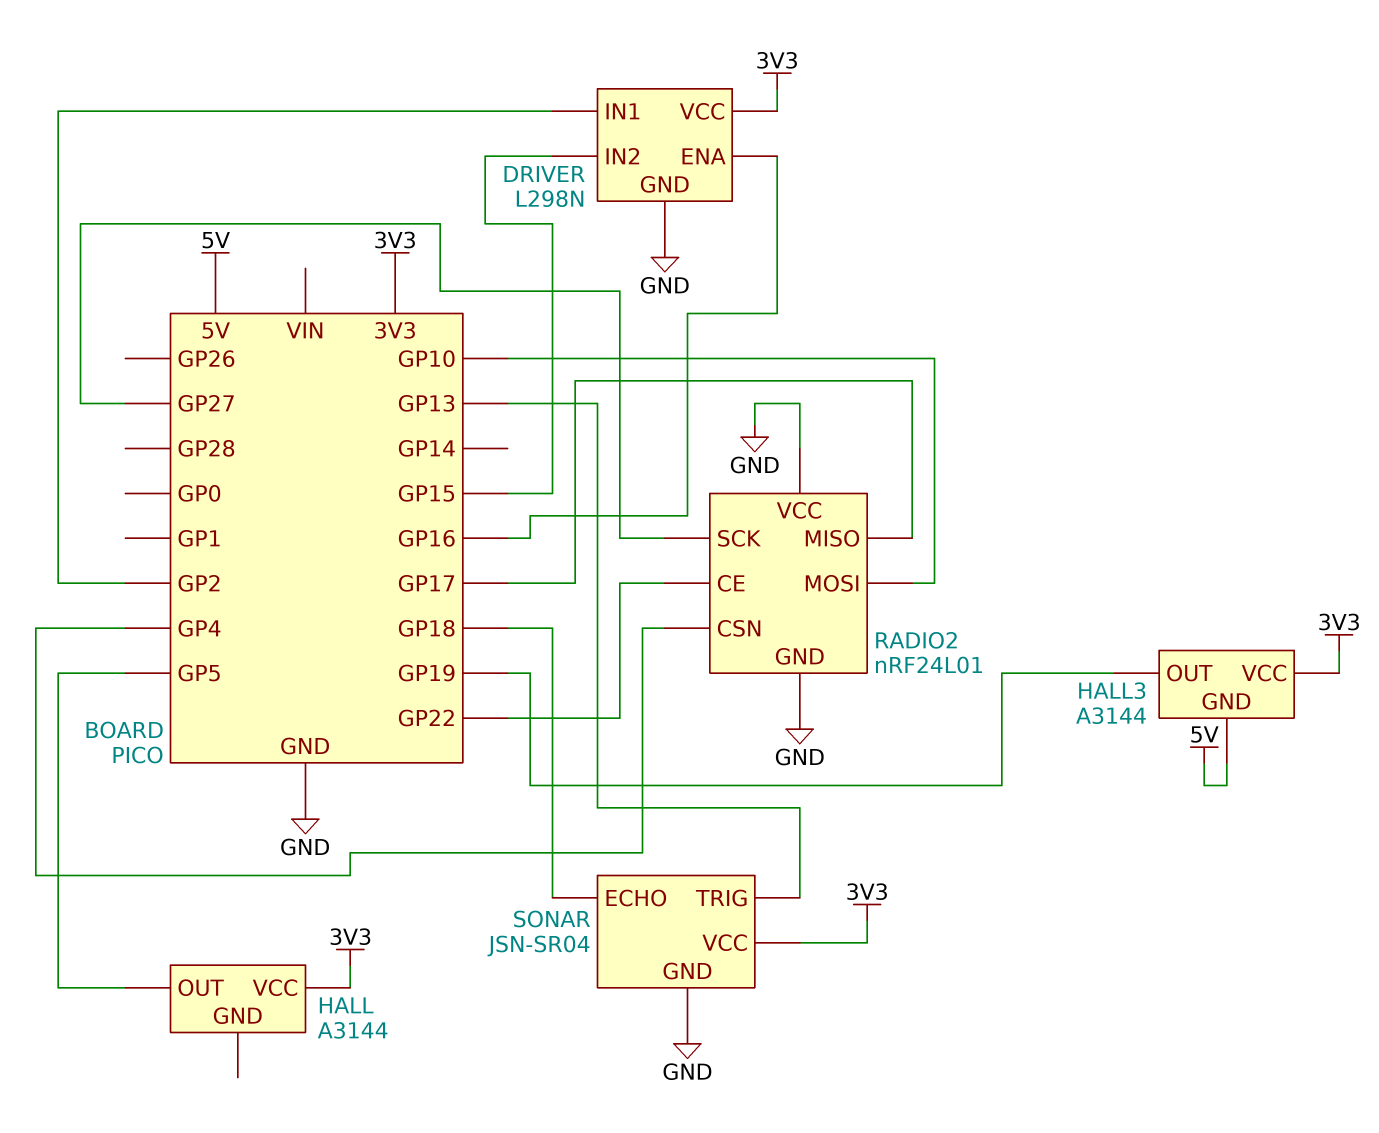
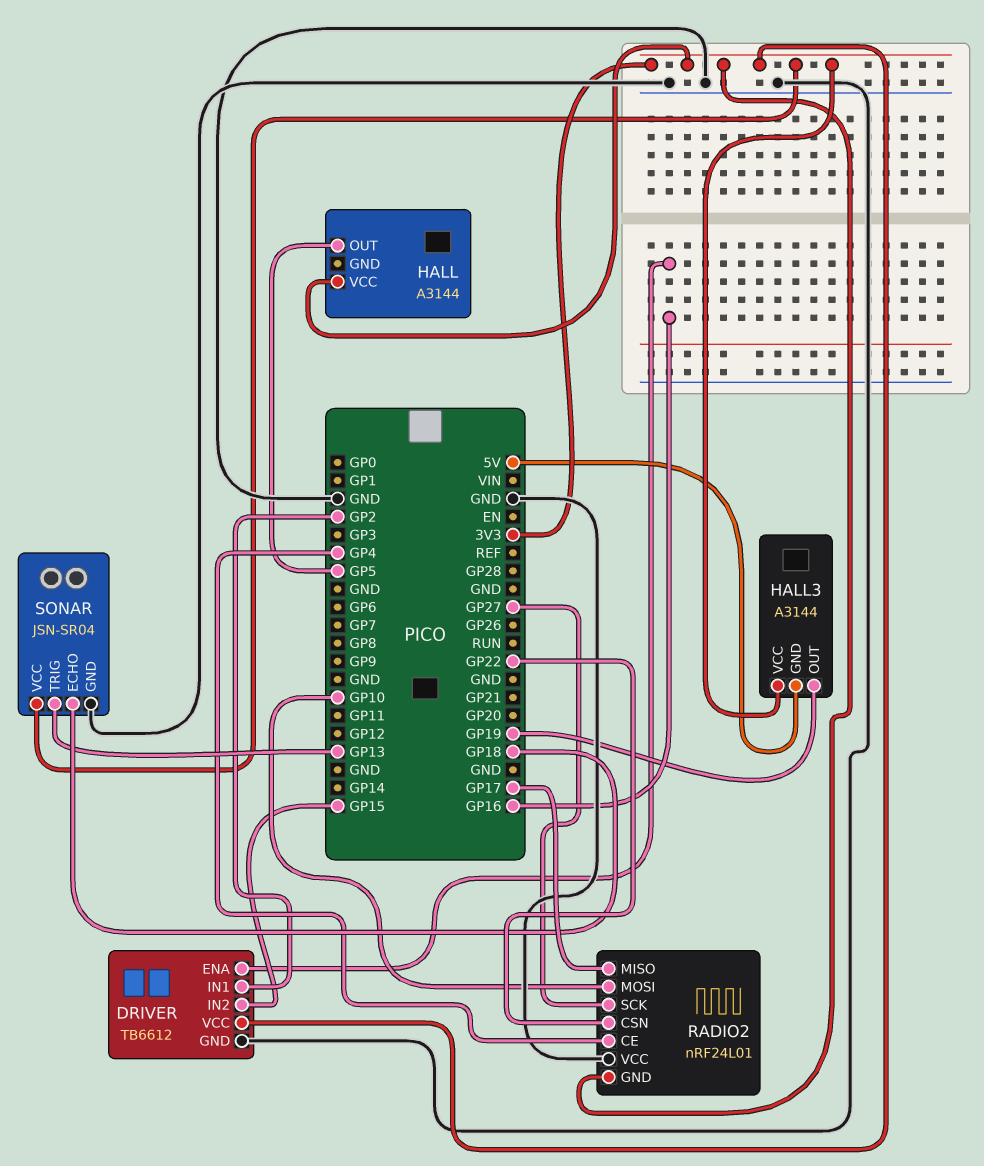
DRIVER: L298N -> TB6612
RADIO2 pin CE: GP22 -> GP4
RADIO2 pin CSN: GP4 -> GP22
RADIO2 pin GND: GND -> 3V3

